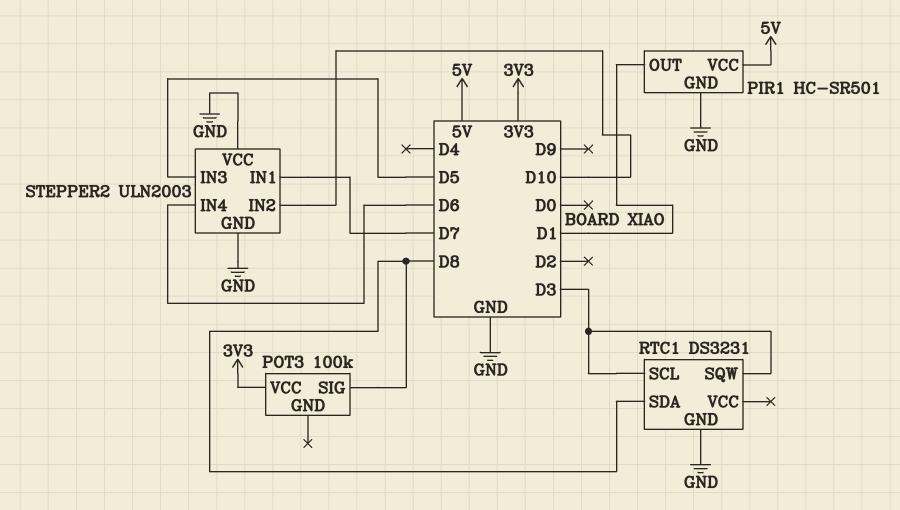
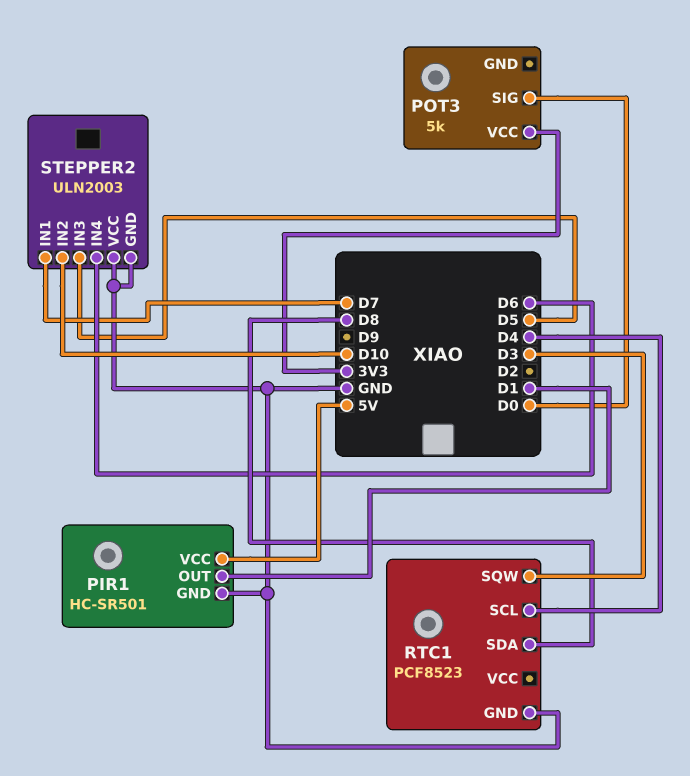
POT3: 100k -> 5k
POT3 pin SIG: D8 -> D0
RTC1: DS3231 -> PCF8523
RTC1 pin SCL: D3 -> D4

